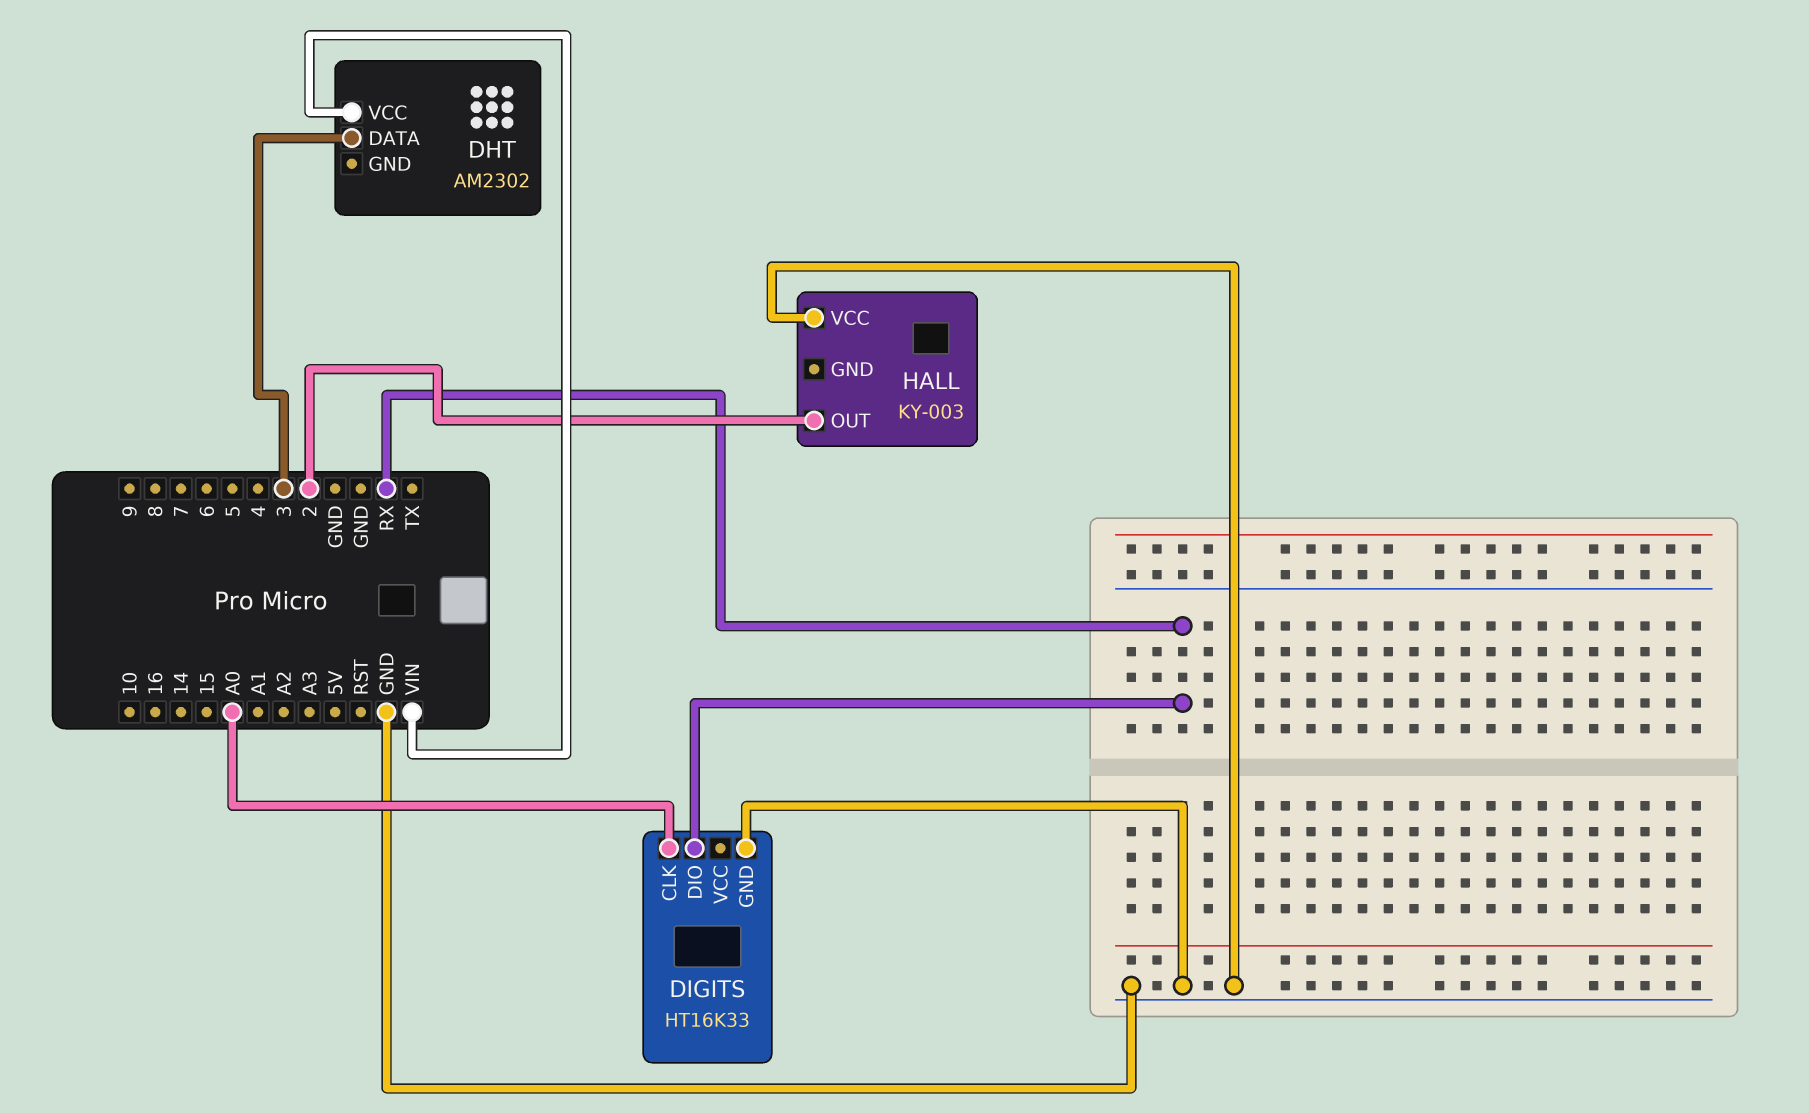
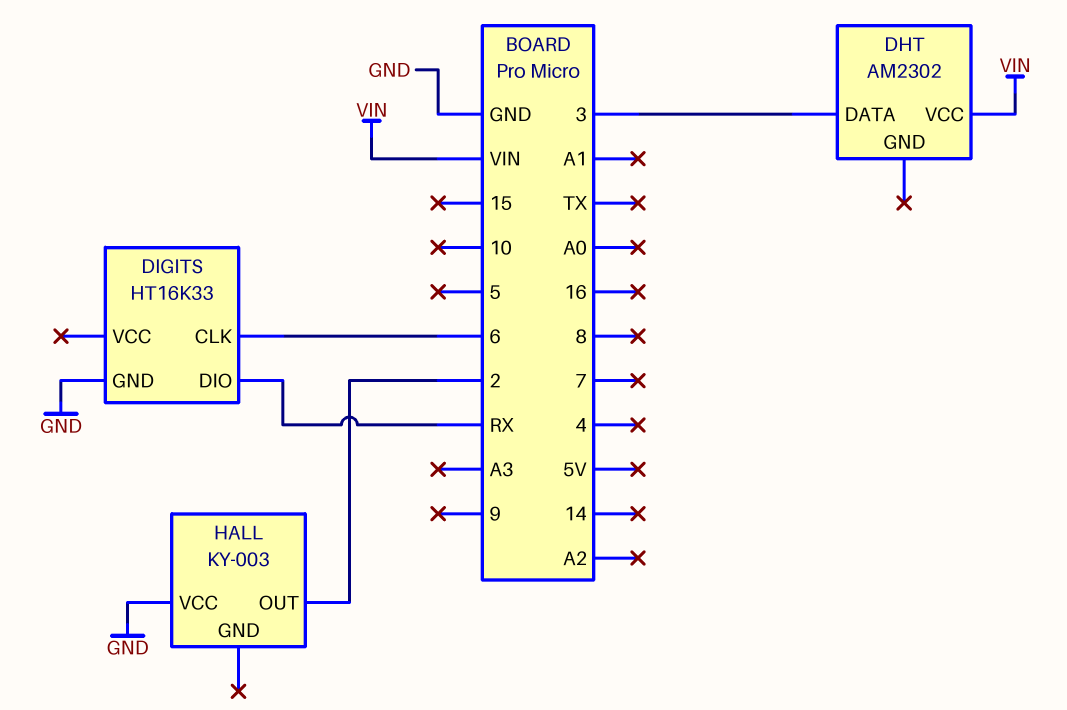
DIGITS pin CLK: A0 -> 6

